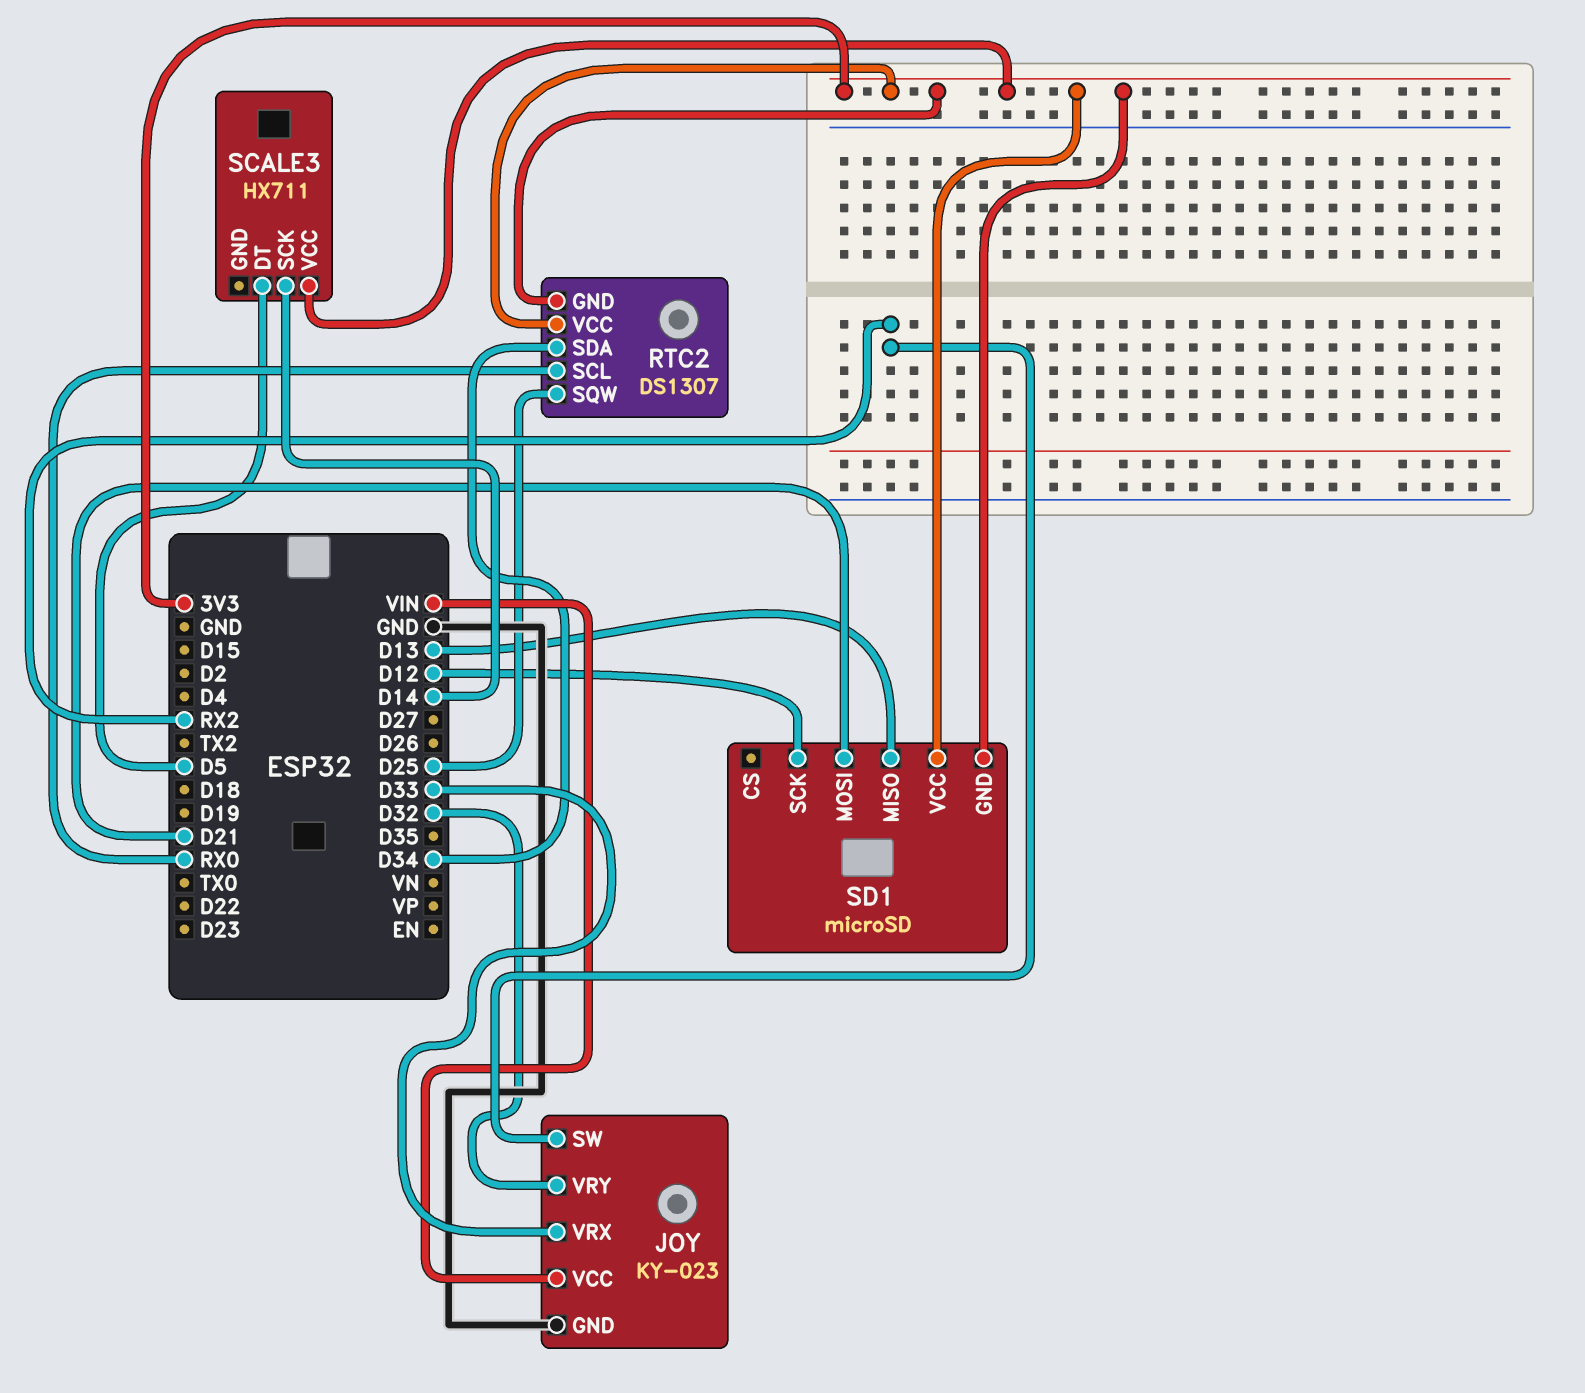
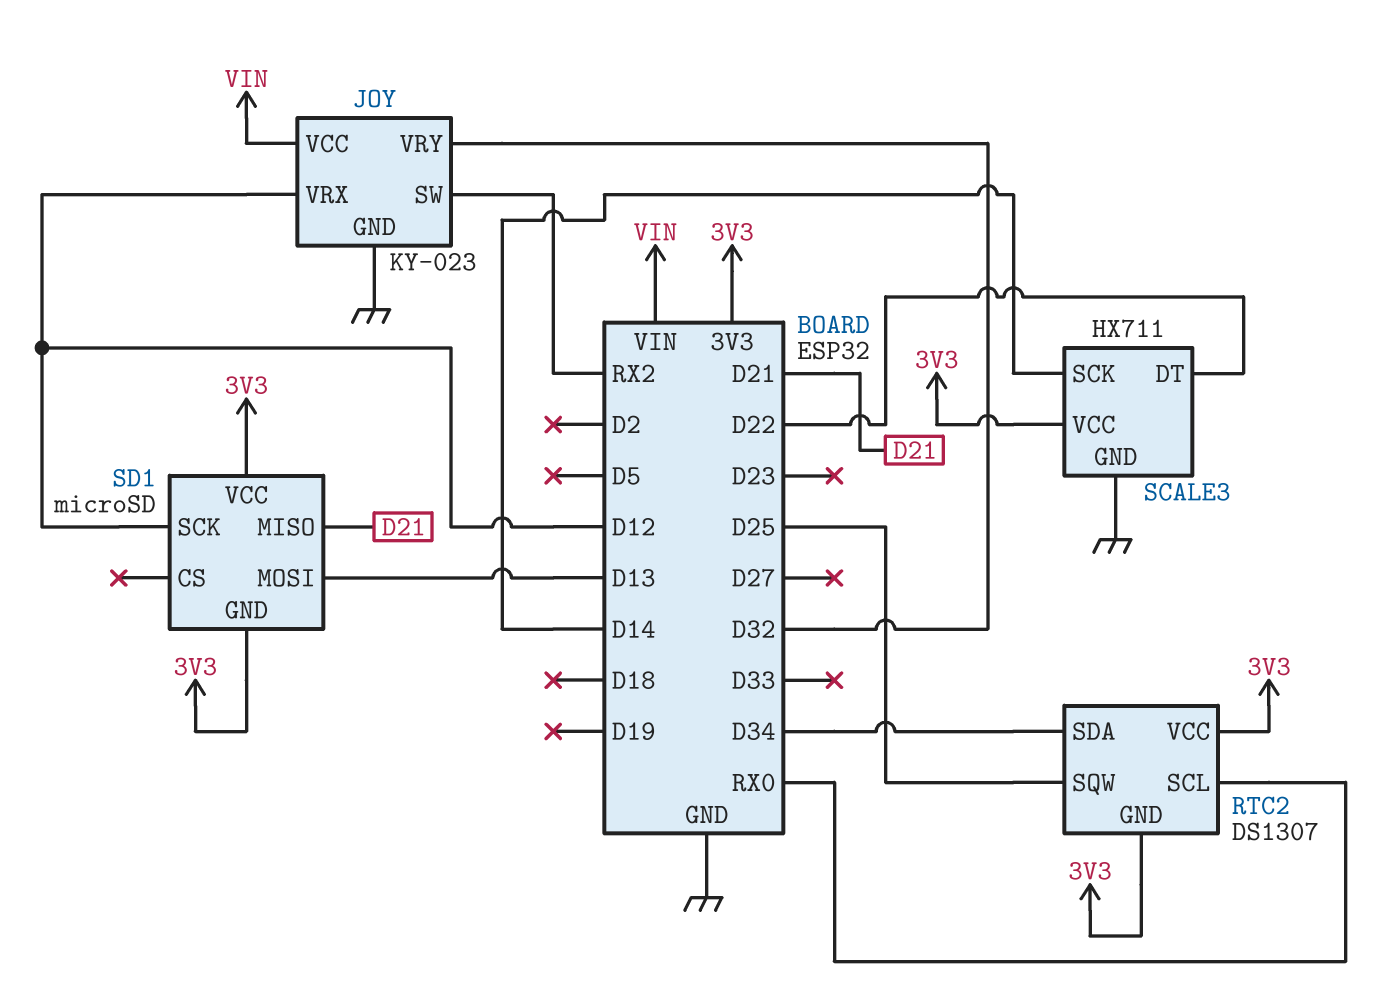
JOY pin VRX: D33 -> D12
SCALE3 pin DT: D5 -> D22
SCALE3 pin GND: none -> GND
SD1 pin MISO: D13 -> D21
SD1 pin MOSI: D21 -> D13

